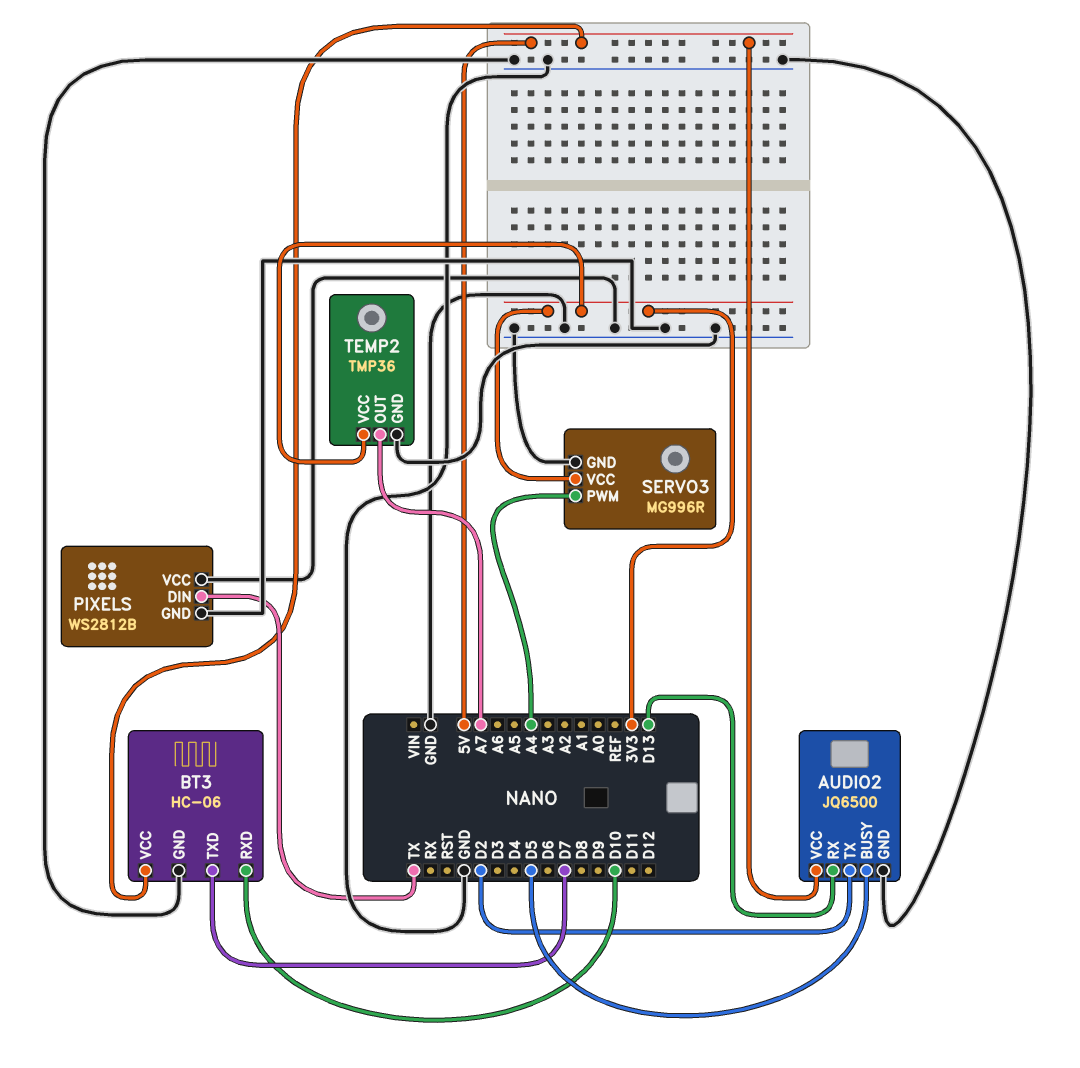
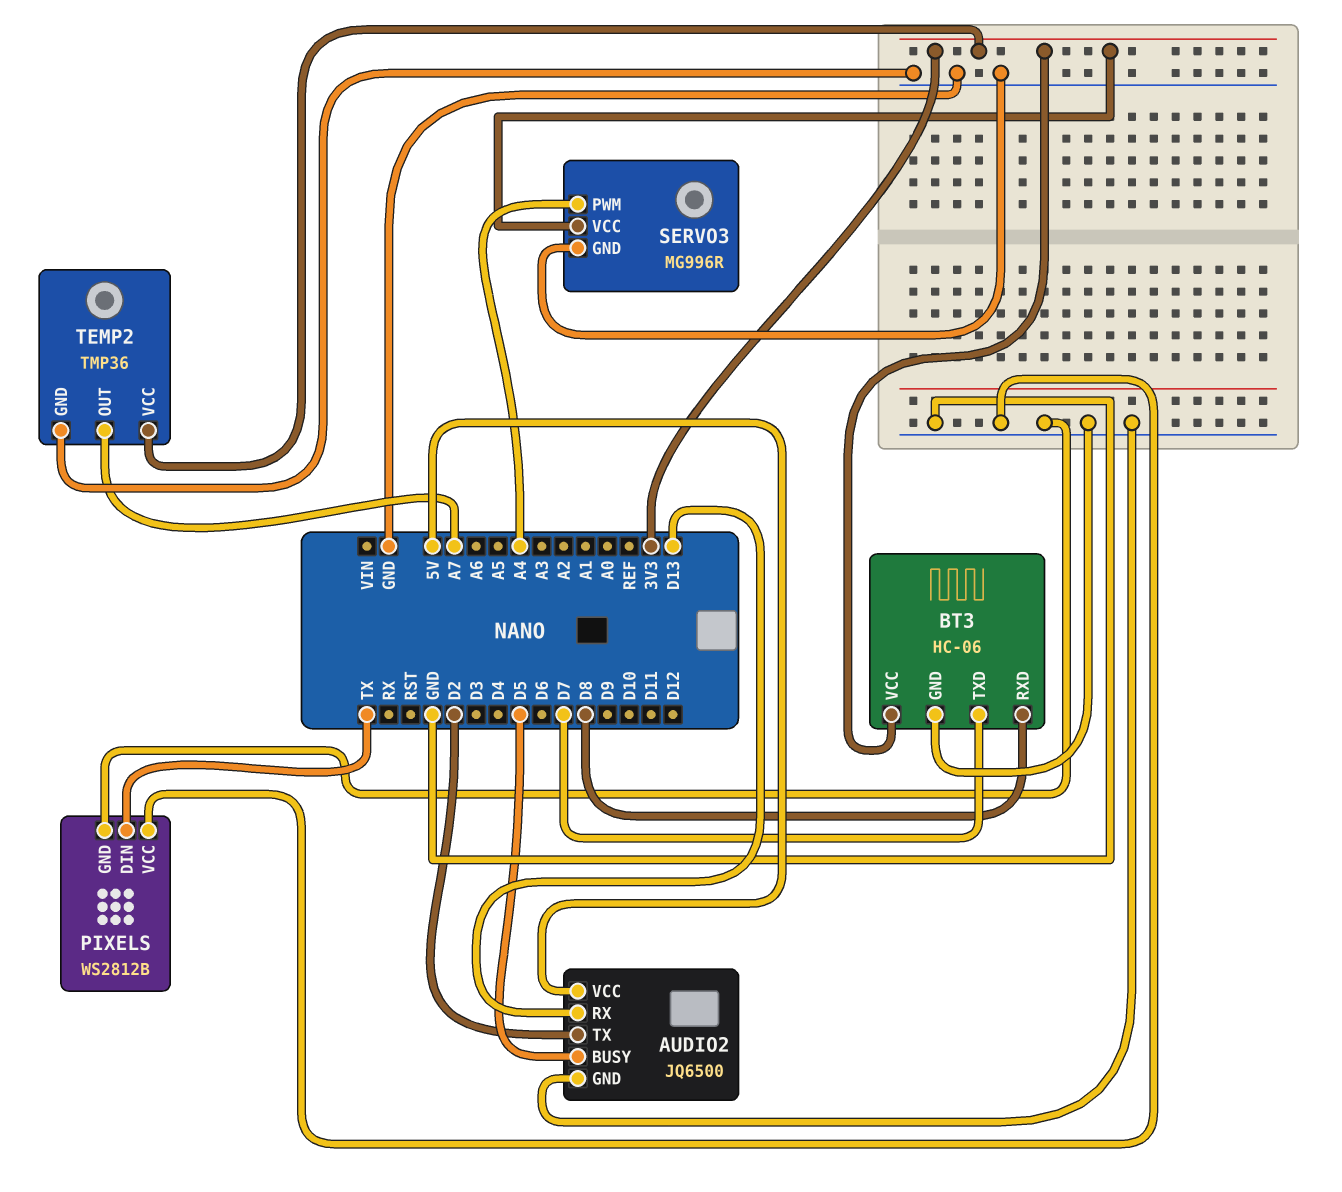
BT3 pin RXD: D10 -> D8
BT3 pin VCC: 5V -> 3V3

